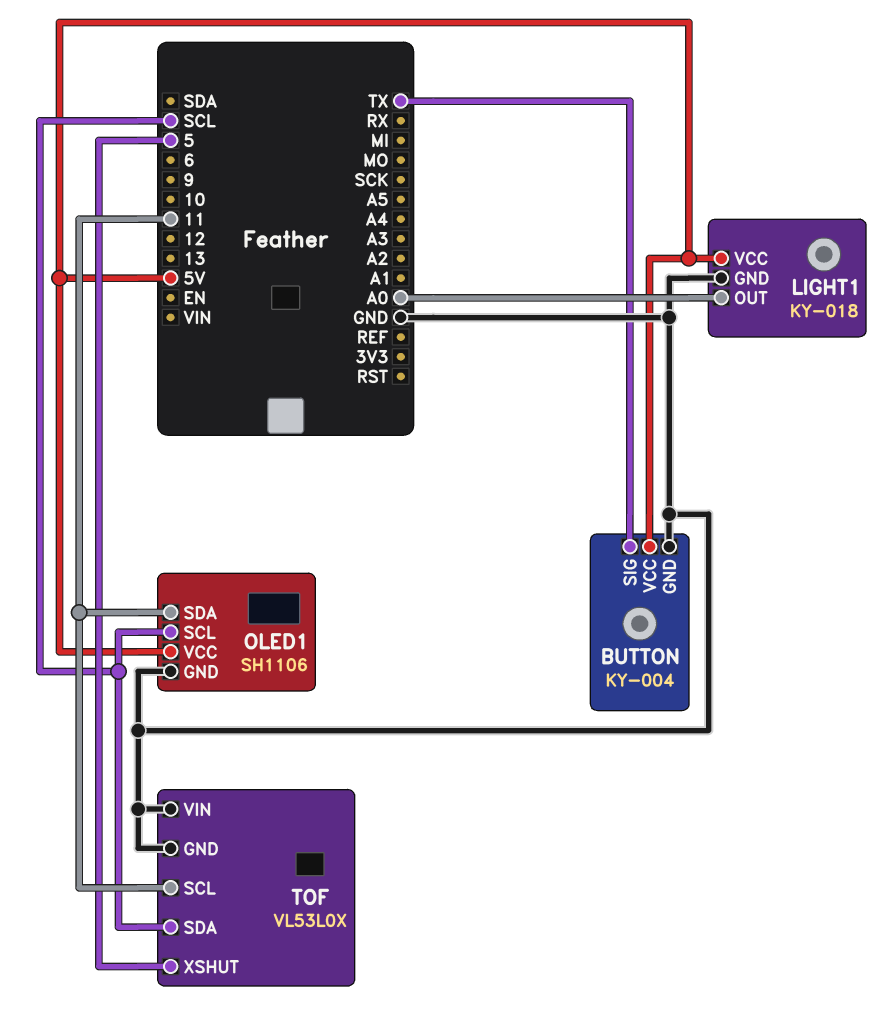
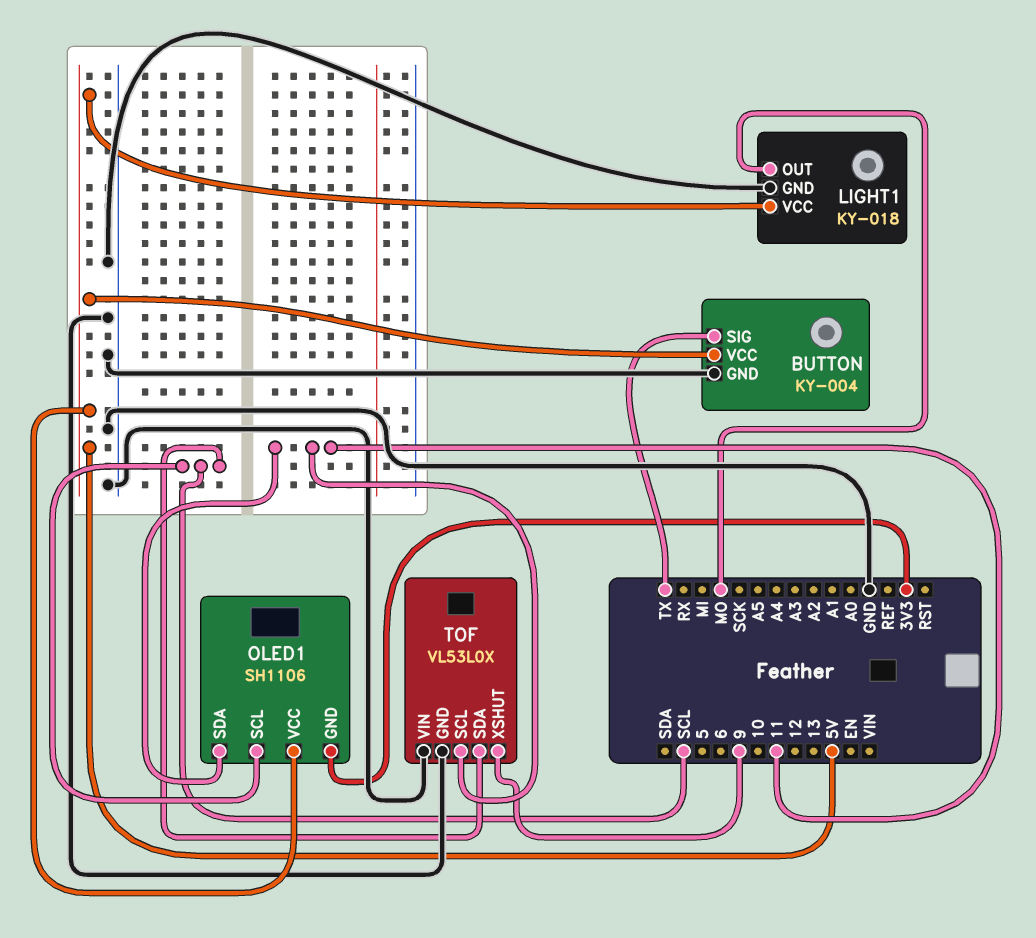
LIGHT1 pin OUT: A0 -> MO
OLED1 pin GND: GND -> 3V3
TOF pin XSHUT: 5 -> 9

